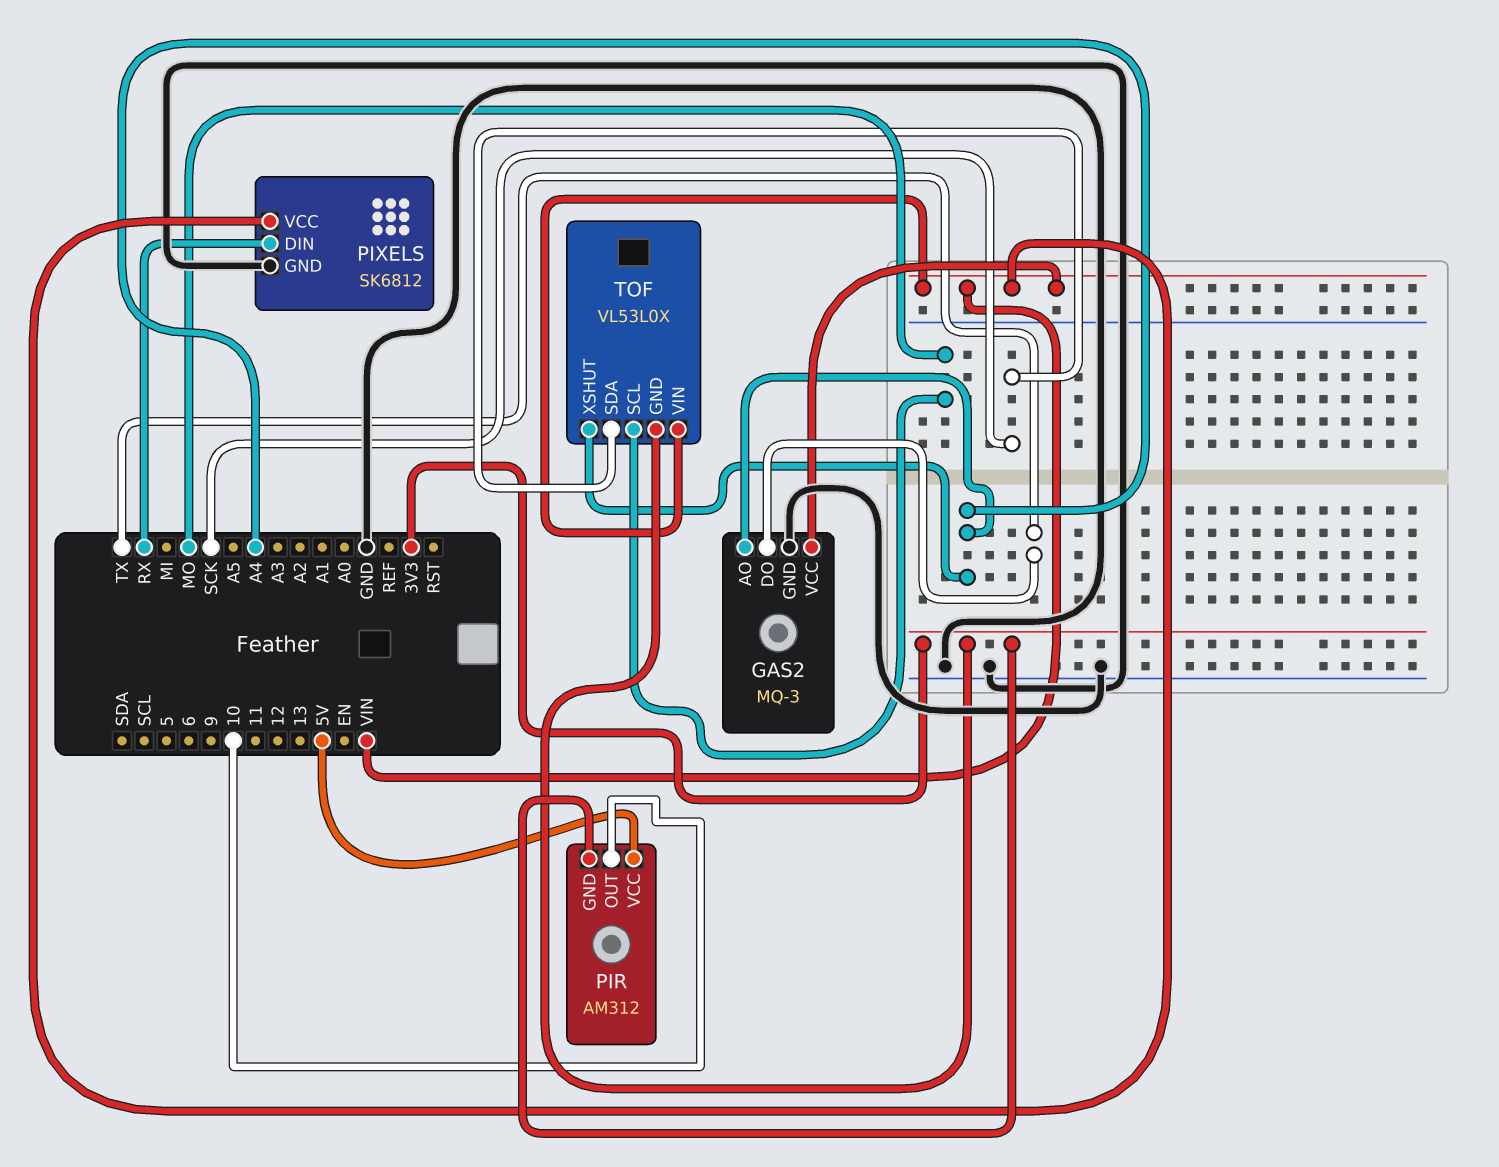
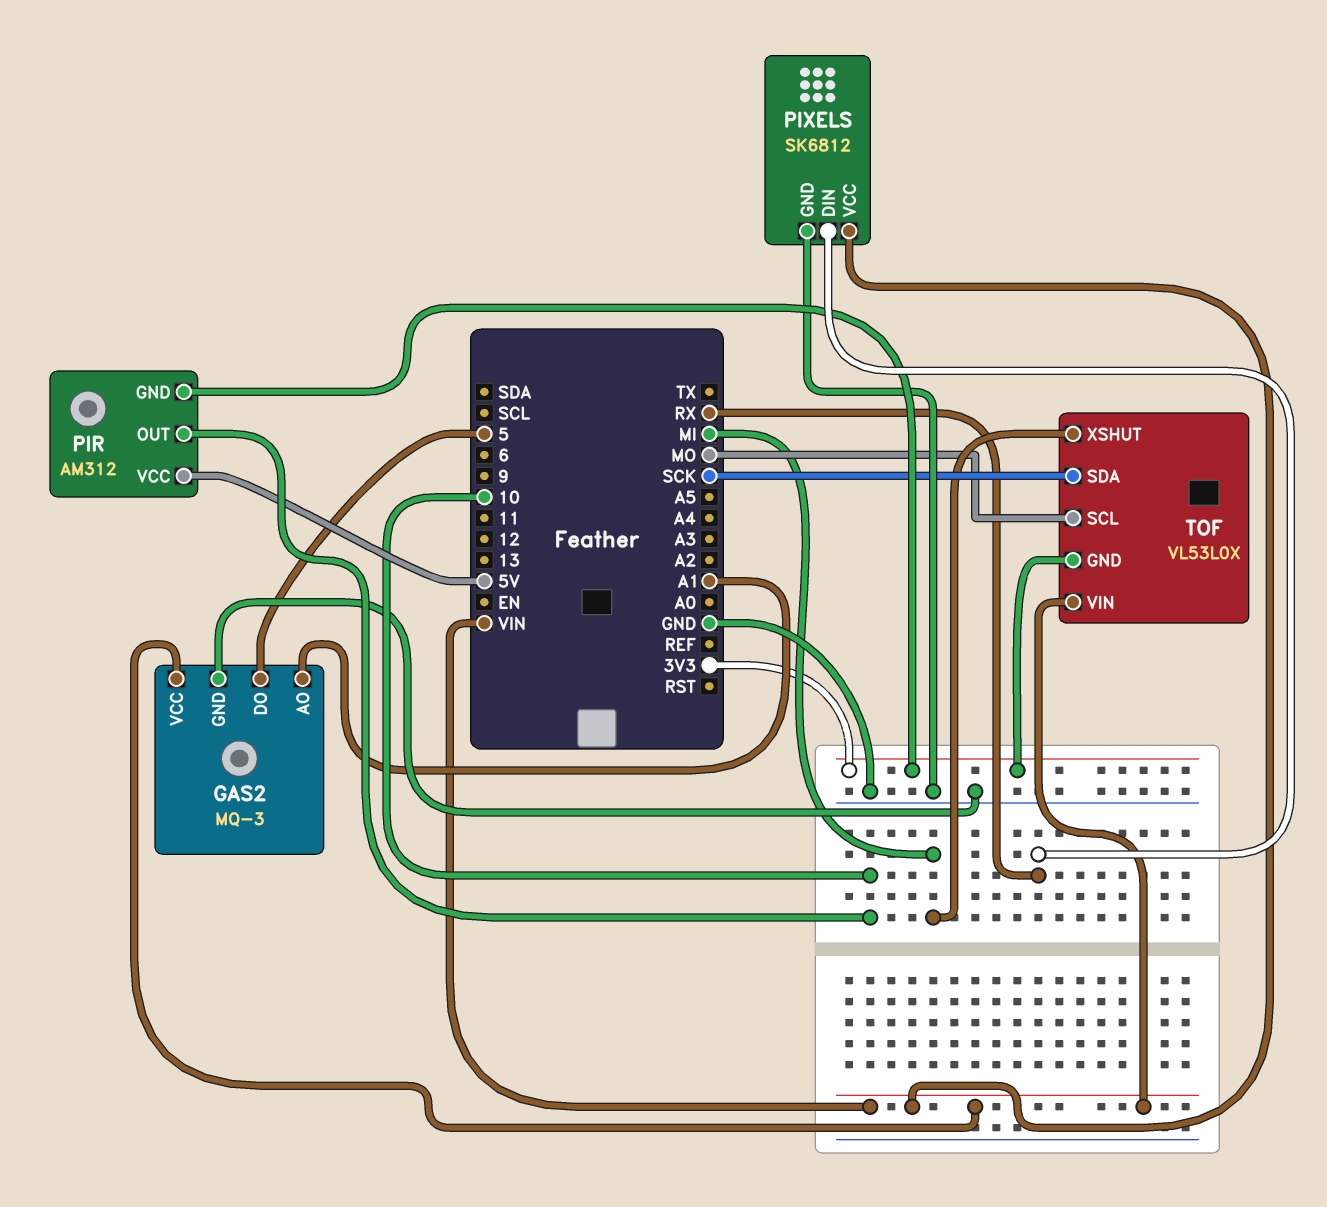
GAS2 pin AO: A4 -> A1
GAS2 pin DO: TX -> 5
TOF pin XSHUT: A4 -> MI

